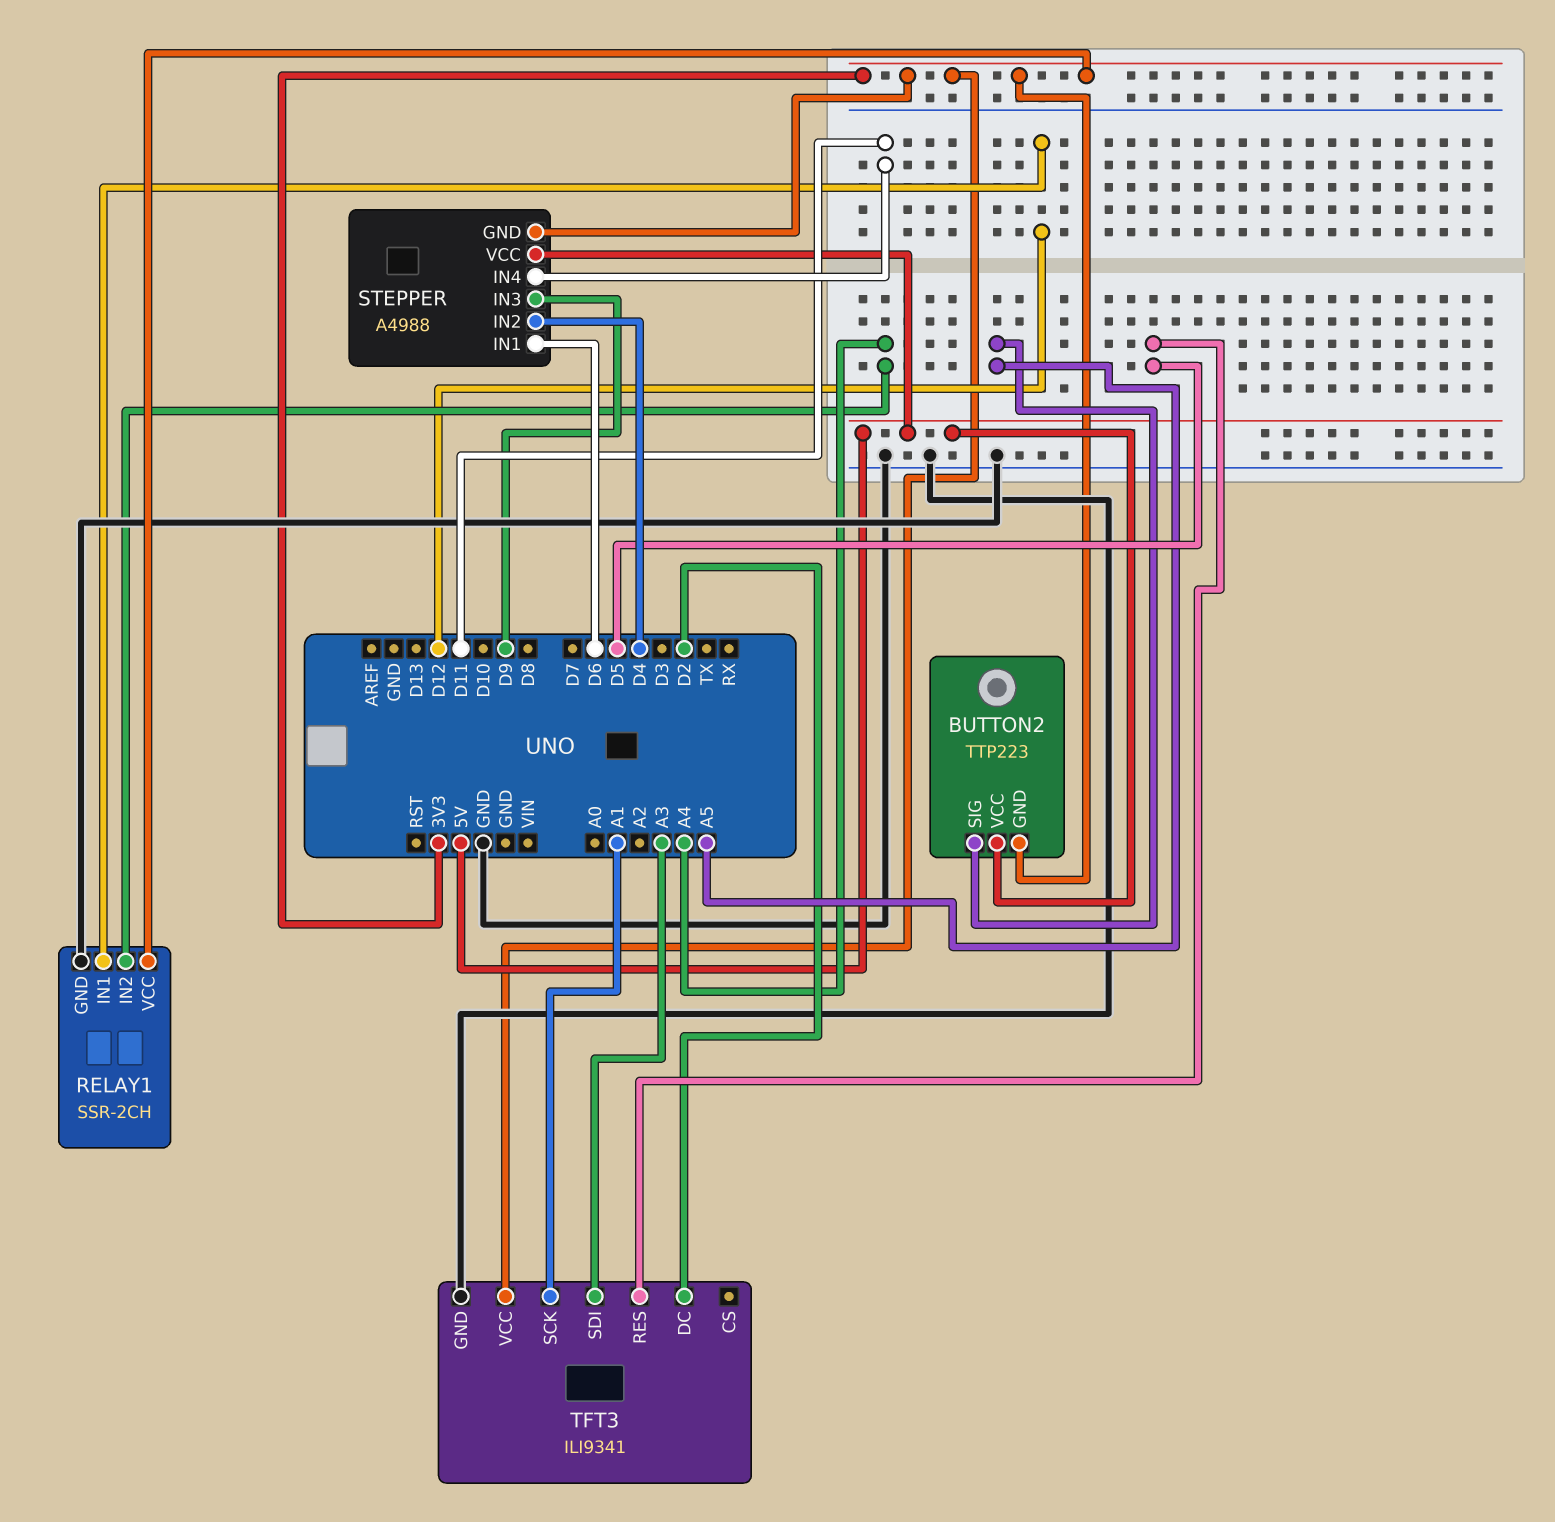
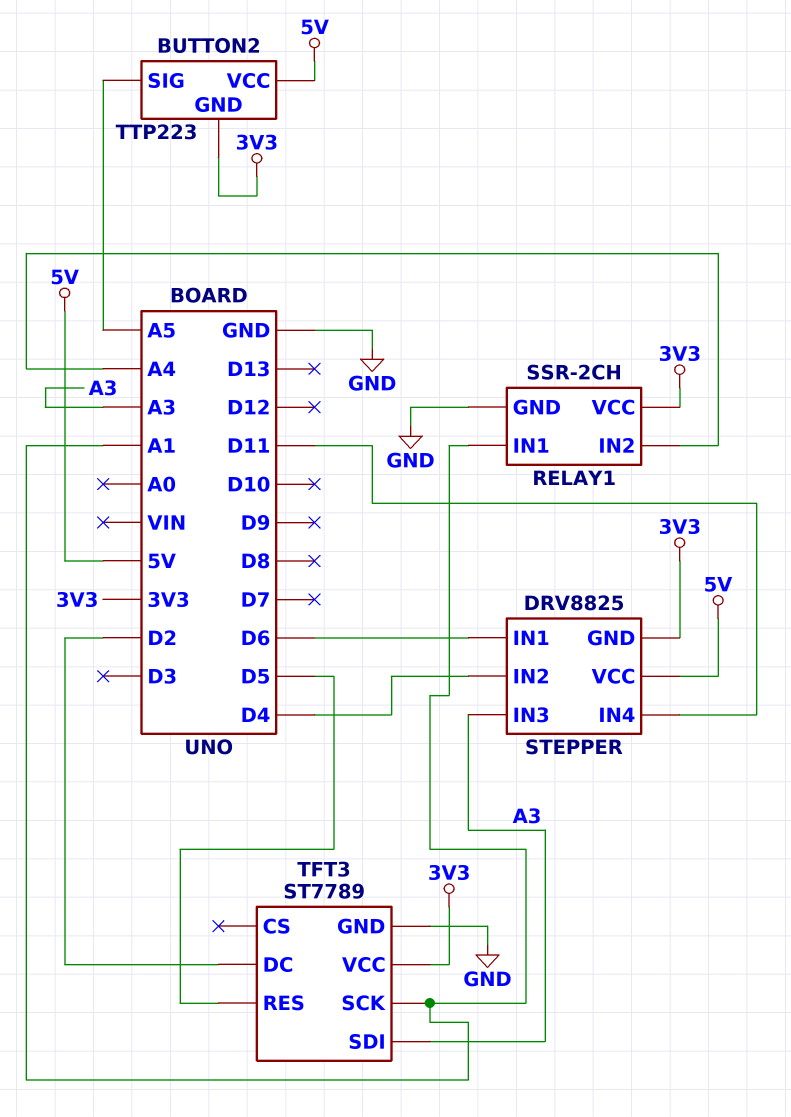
RELAY1 pin IN1: D12 -> A1
STEPPER: A4988 -> DRV8825
STEPPER pin IN3: D9 -> A3
TFT3: ILI9341 -> ST7789

